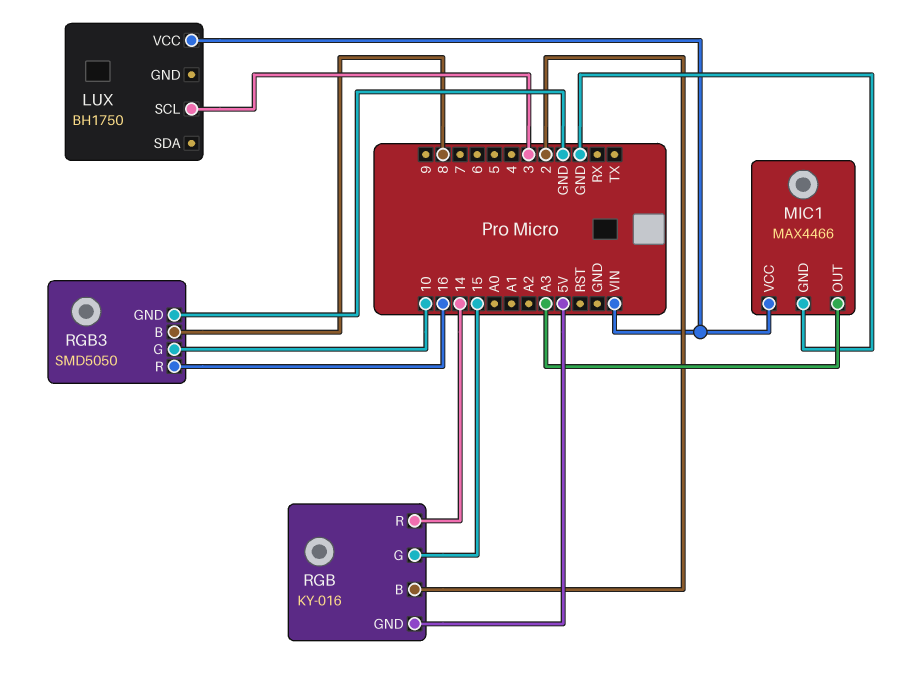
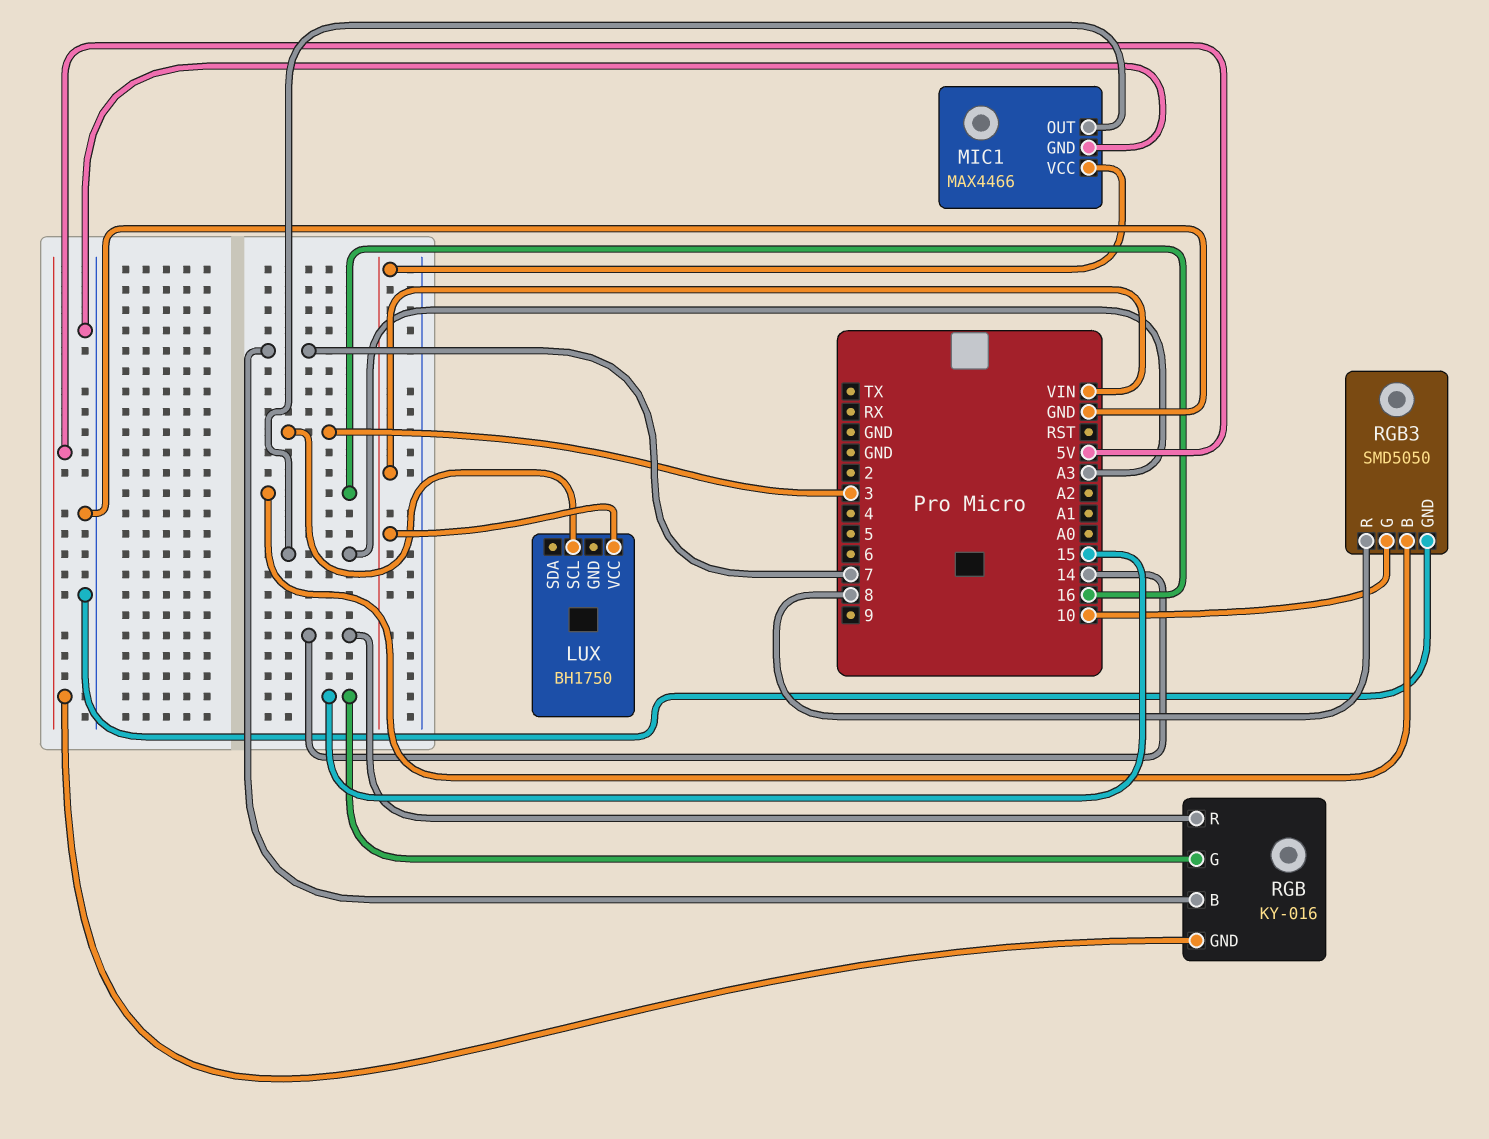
RGB pin B: 2 -> 7
RGB3 pin B: 8 -> 16
RGB3 pin R: 16 -> 8

